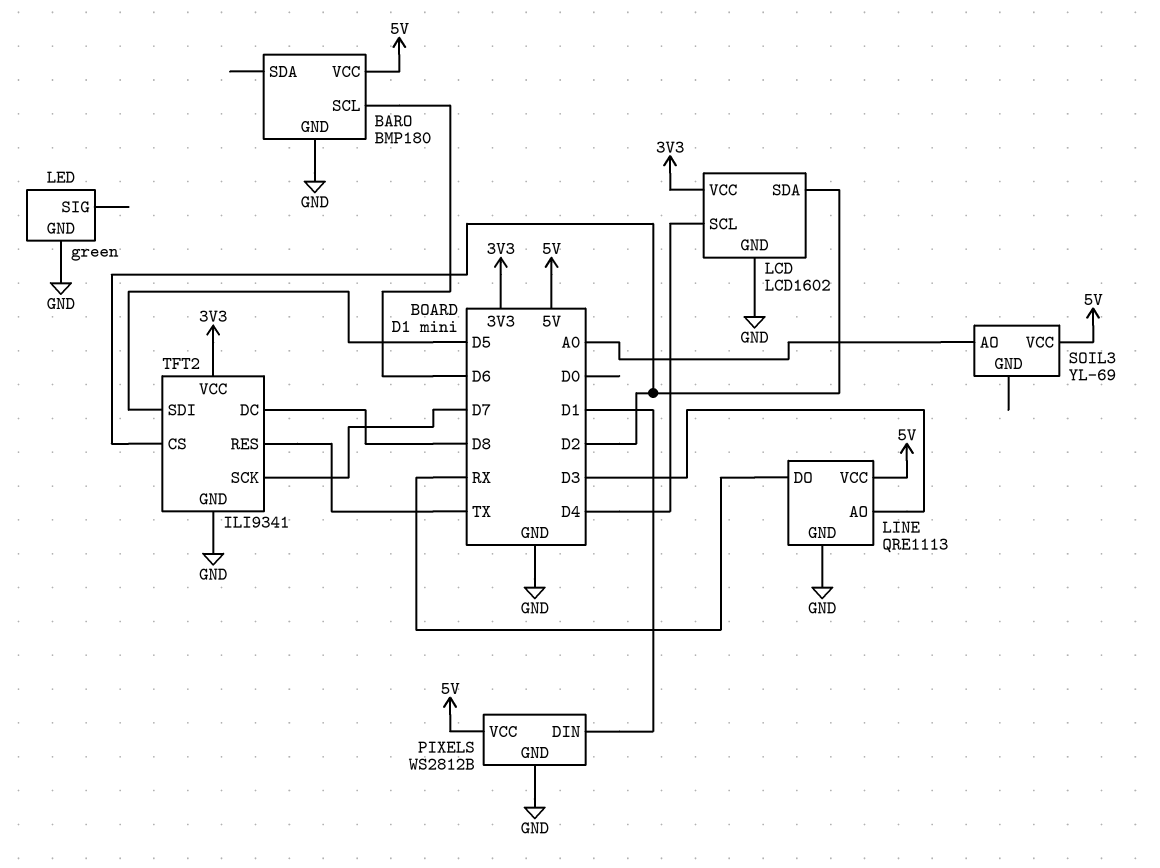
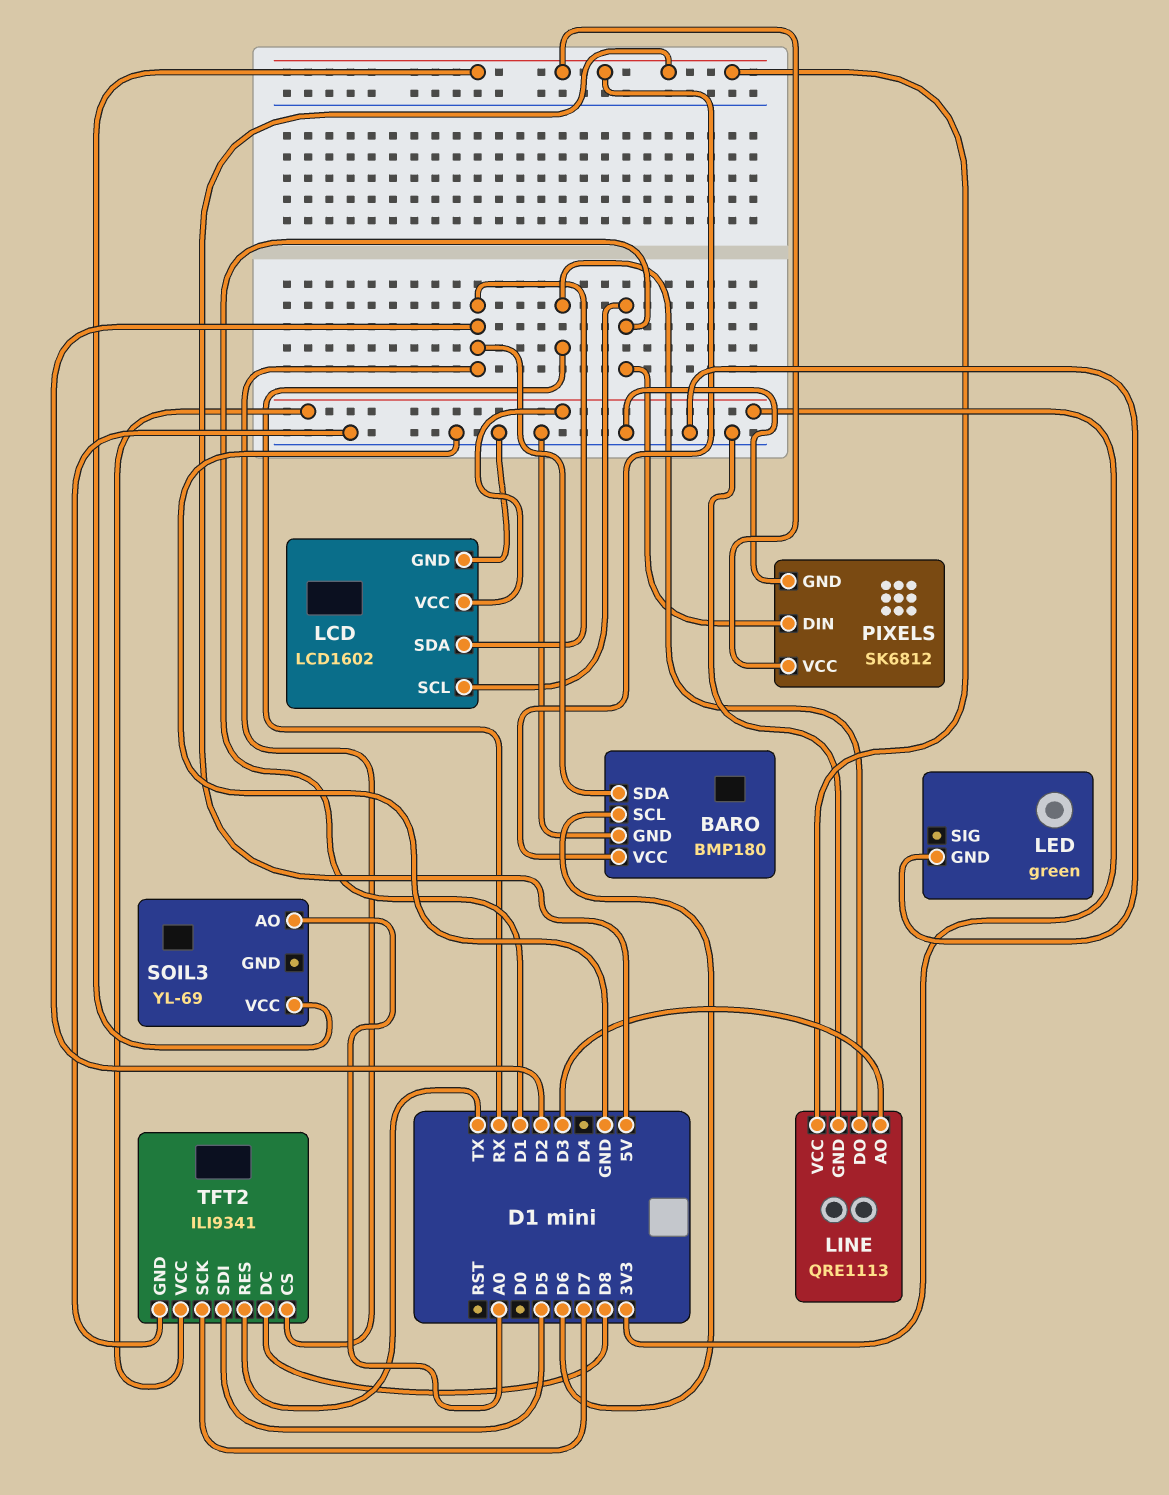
BARO pin SDA: none -> D2
LCD pin SCL: D4 -> D1
PIXELS: WS2812B -> SK6812

